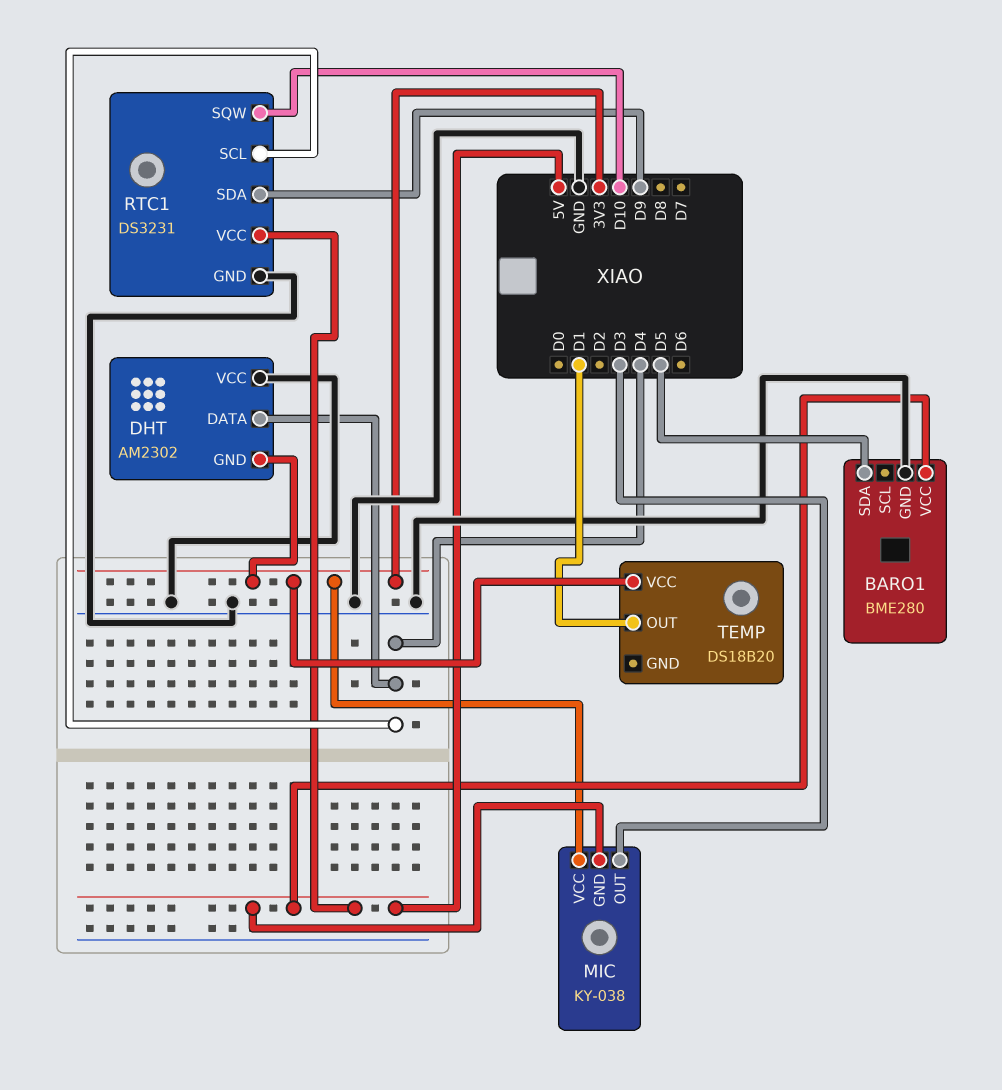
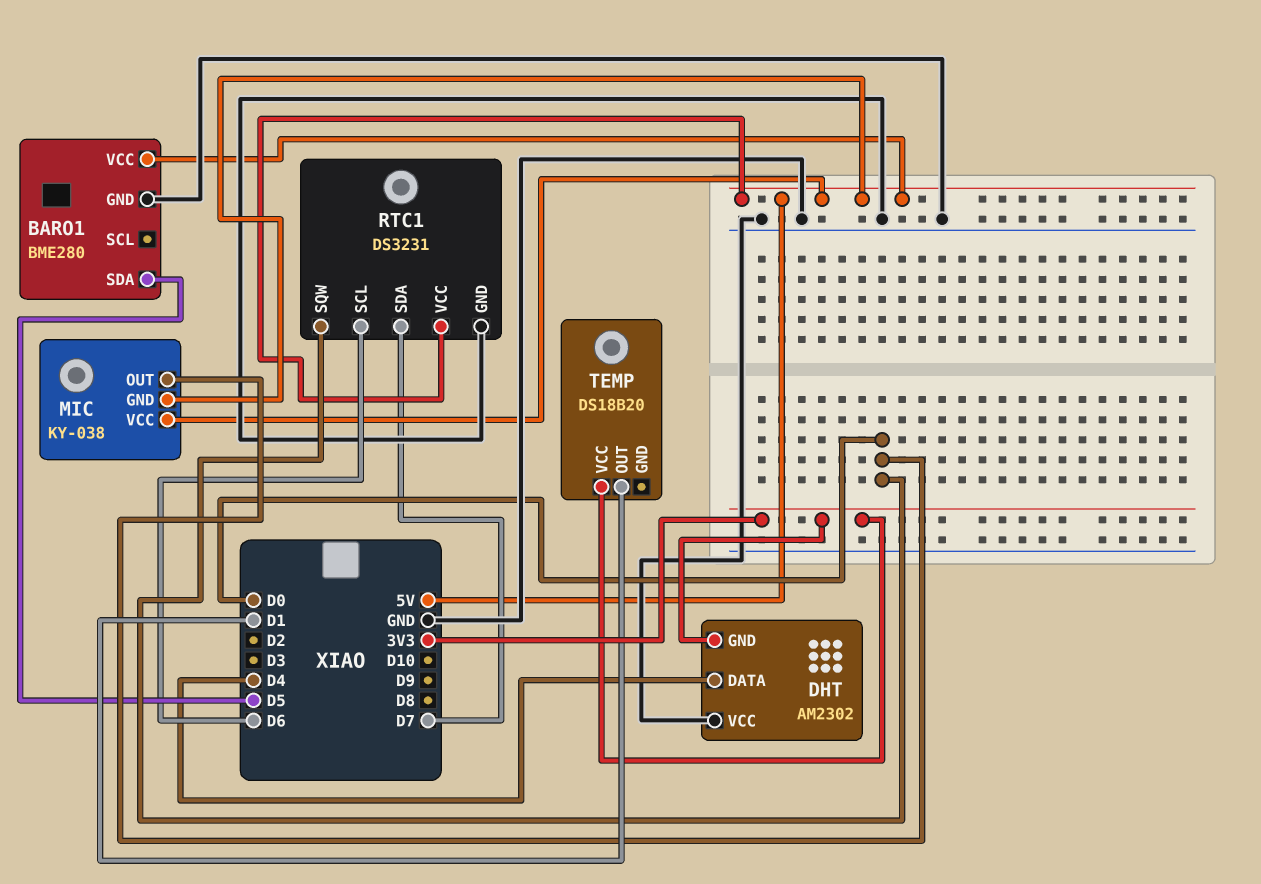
MIC pin OUT: D3 -> D0
MIC pin VCC: 3V3 -> 5V
RTC1 pin SCL: D4 -> D6
RTC1 pin SDA: D9 -> D7
RTC1 pin SQW: D10 -> D0

